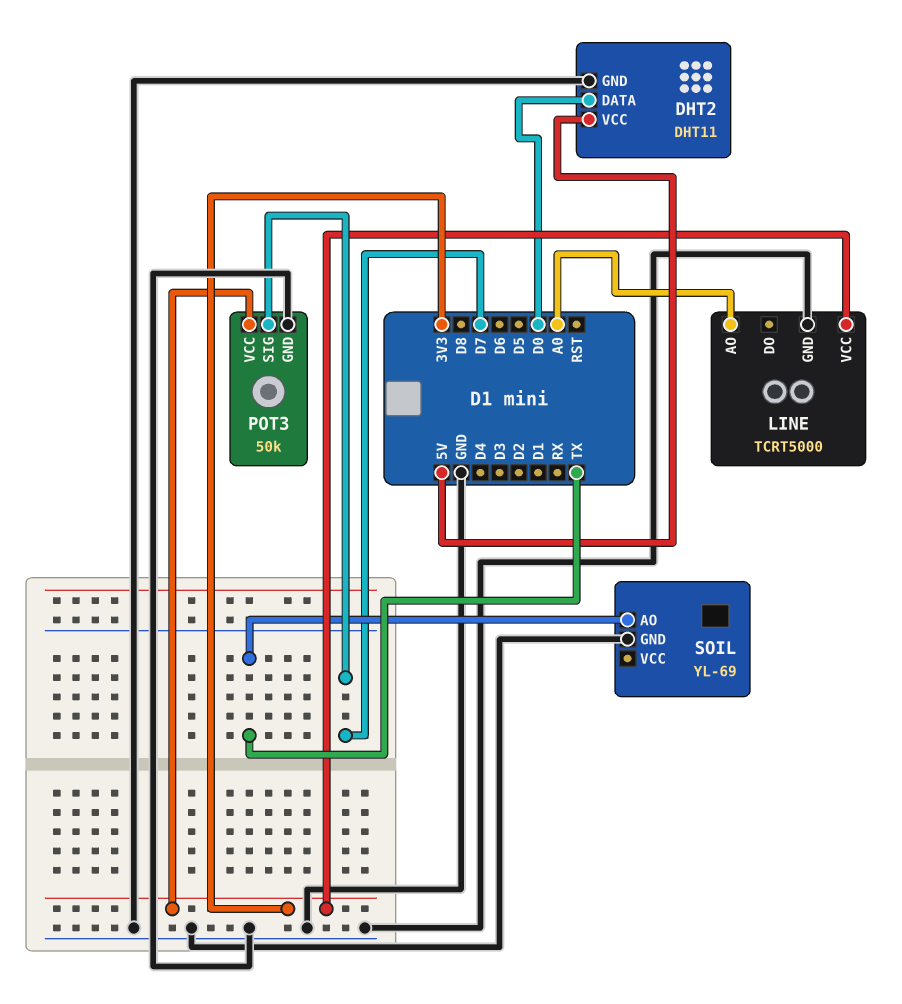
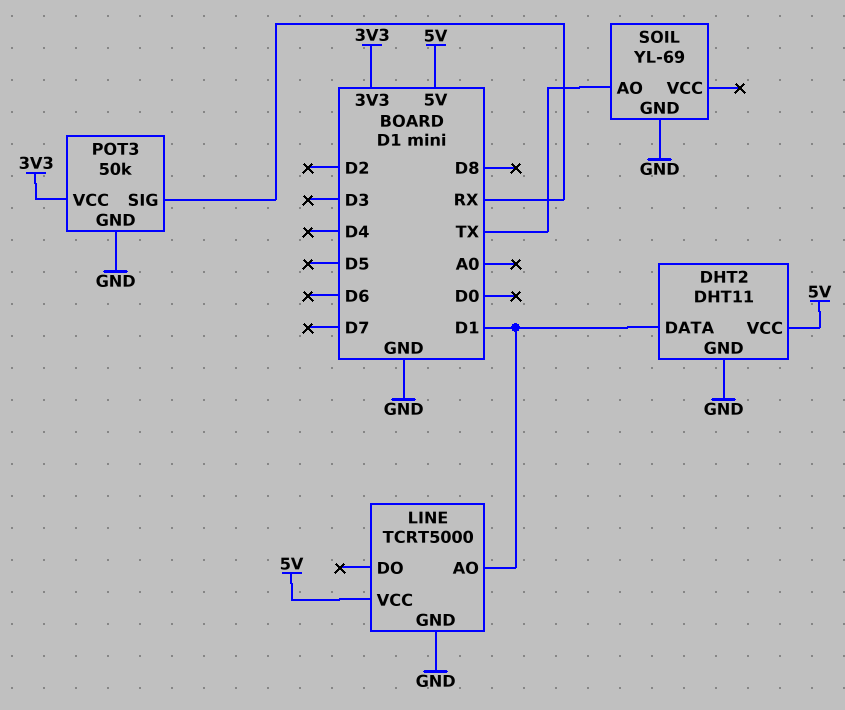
DHT2 pin DATA: D0 -> D1
LINE pin AO: A0 -> D1
LINE pin VCC: 3V3 -> 5V
POT3 pin SIG: D7 -> RX

